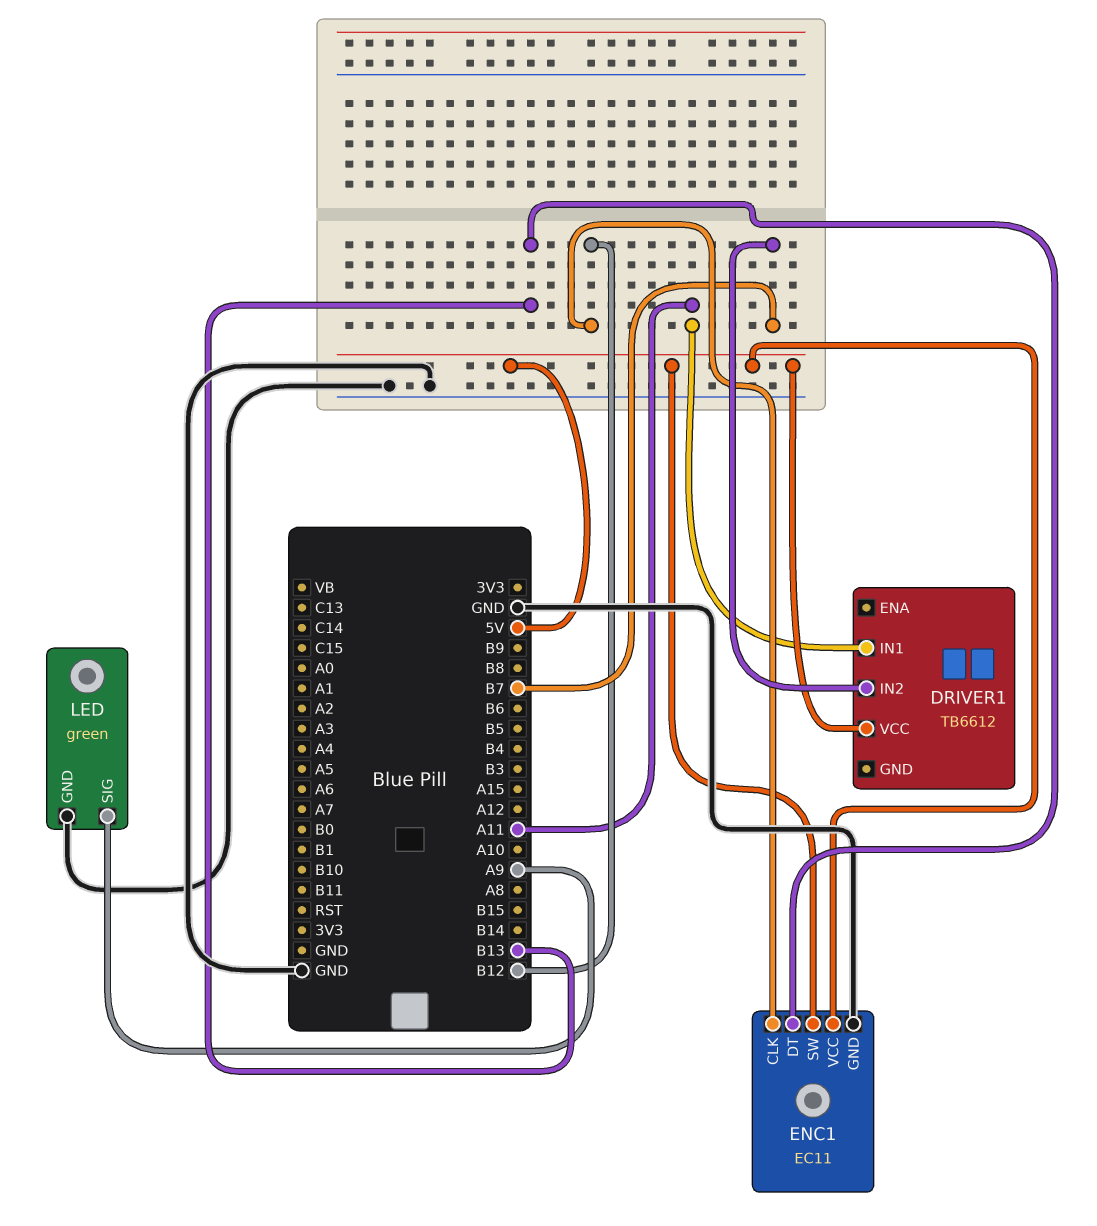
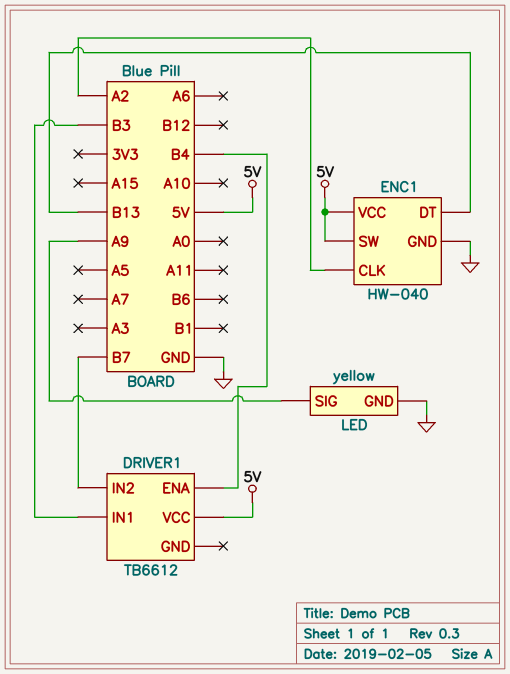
DRIVER1 pin ENA: none -> B4
DRIVER1 pin IN1: A11 -> B3
ENC1: EC11 -> HW-040
ENC1 pin CLK: B12 -> A2
LED: green -> yellow

